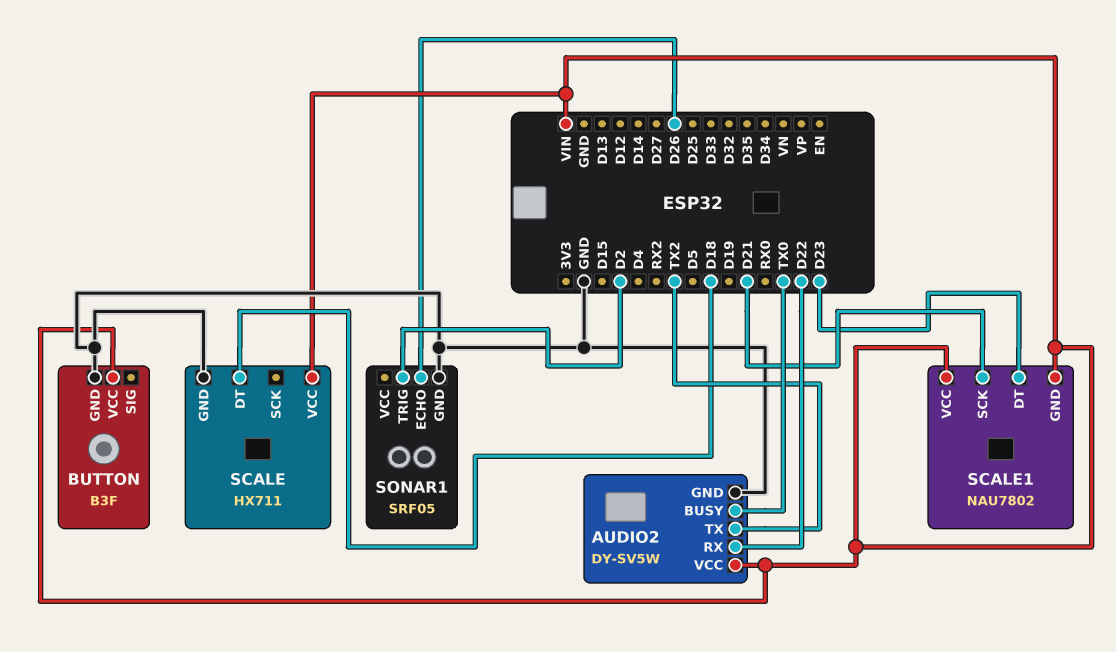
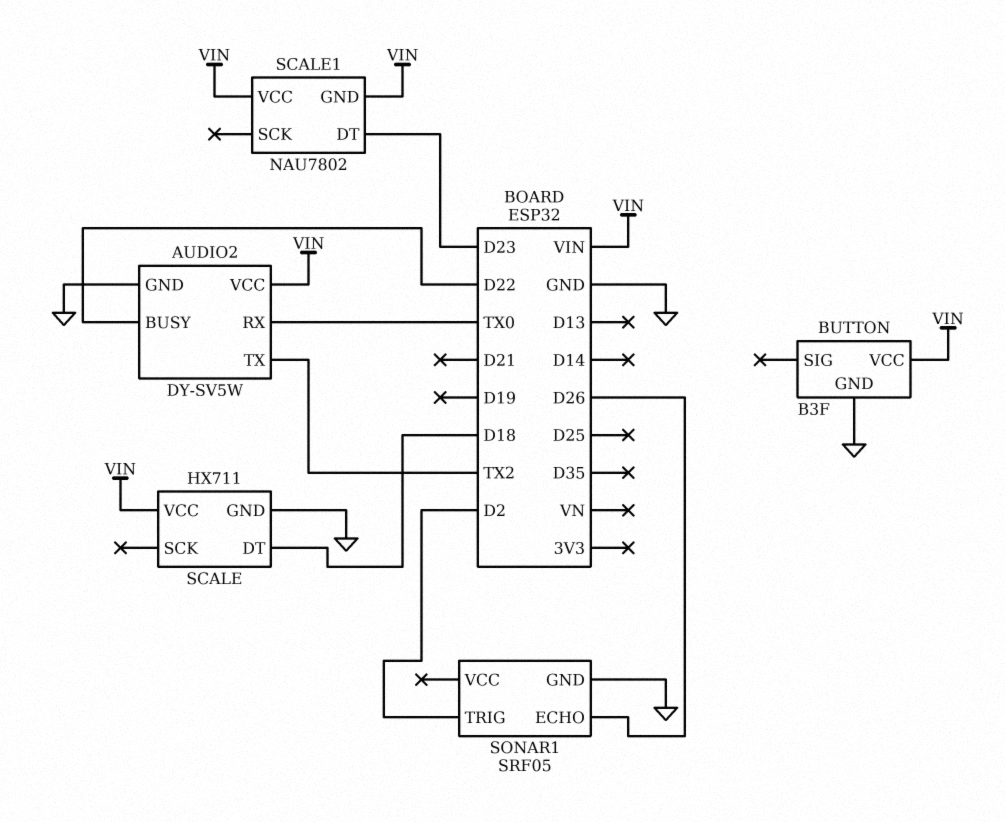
AUDIO2 pin BUSY: TX0 -> D22
AUDIO2 pin RX: D22 -> TX0
SCALE1 pin SCK: D21 -> none

